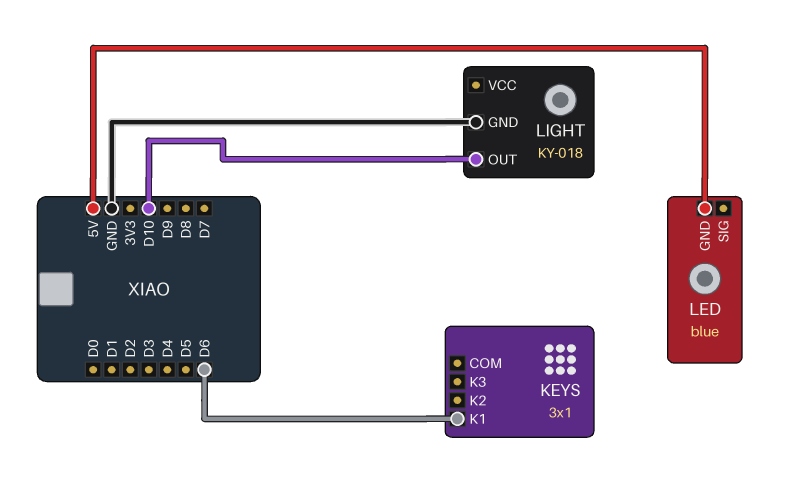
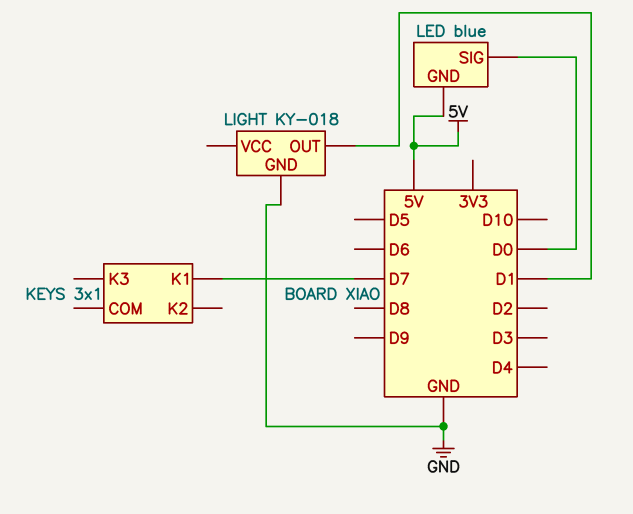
KEYS pin K1: D6 -> D7
LED pin SIG: none -> D0
LIGHT pin OUT: D10 -> D1

